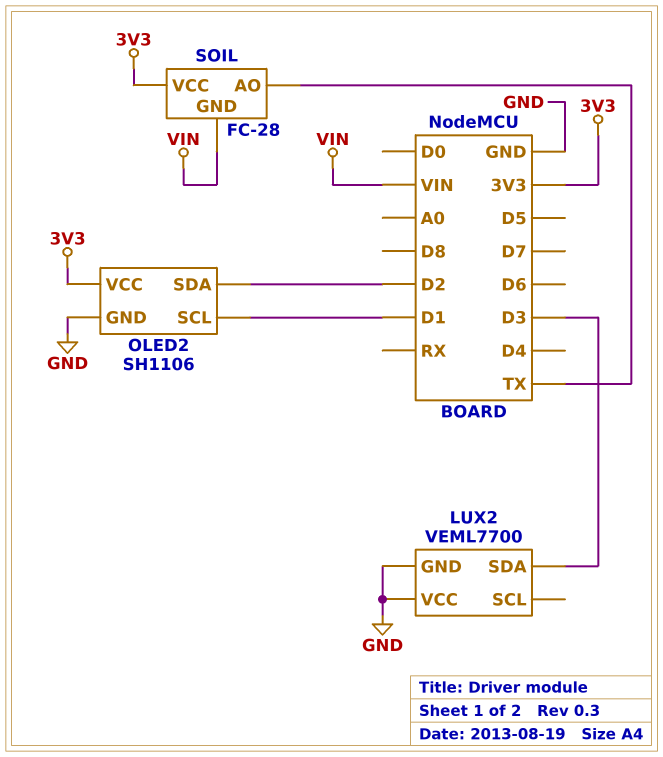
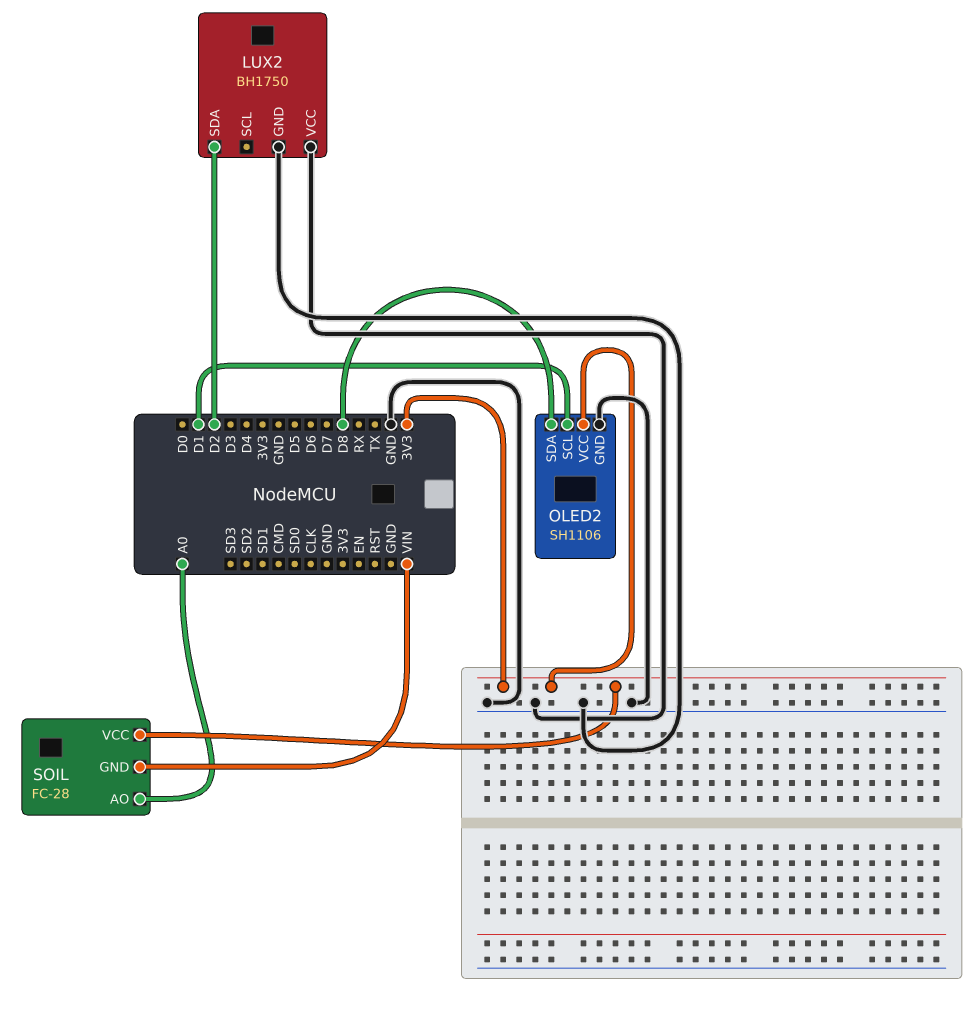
LUX2: VEML7700 -> BH1750
LUX2 pin SDA: D3 -> D2
OLED2 pin SDA: D2 -> D8
SOIL pin AO: TX -> A0

